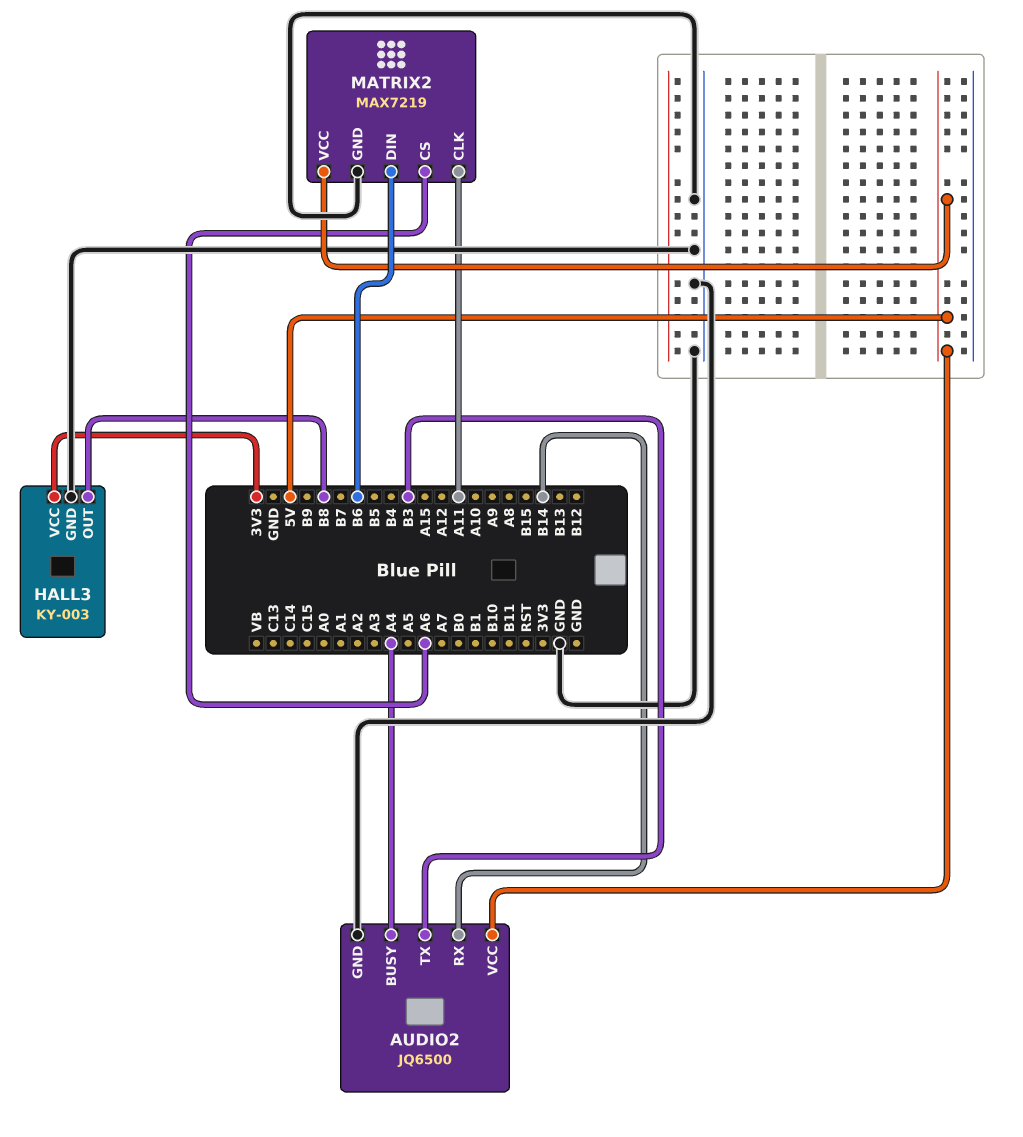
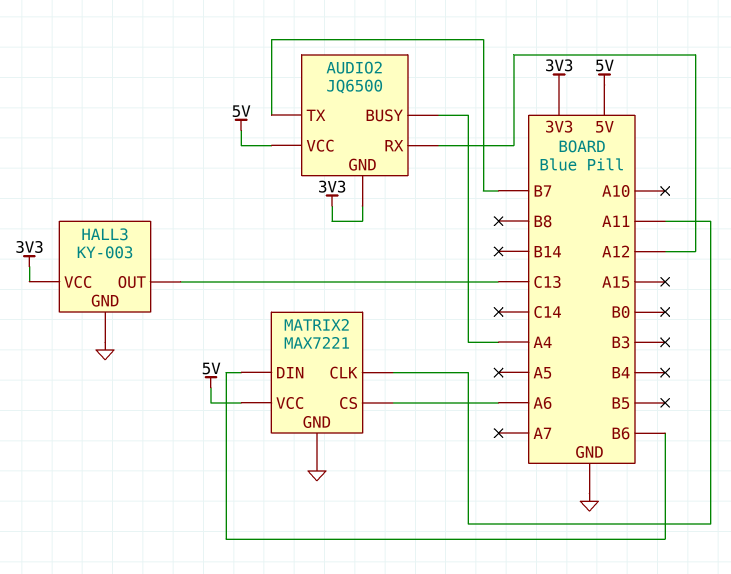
AUDIO2 pin GND: GND -> 3V3
AUDIO2 pin RX: B14 -> A12
AUDIO2 pin TX: B3 -> B7
HALL3 pin OUT: B8 -> C13
MATRIX2: MAX7219 -> MAX7221

